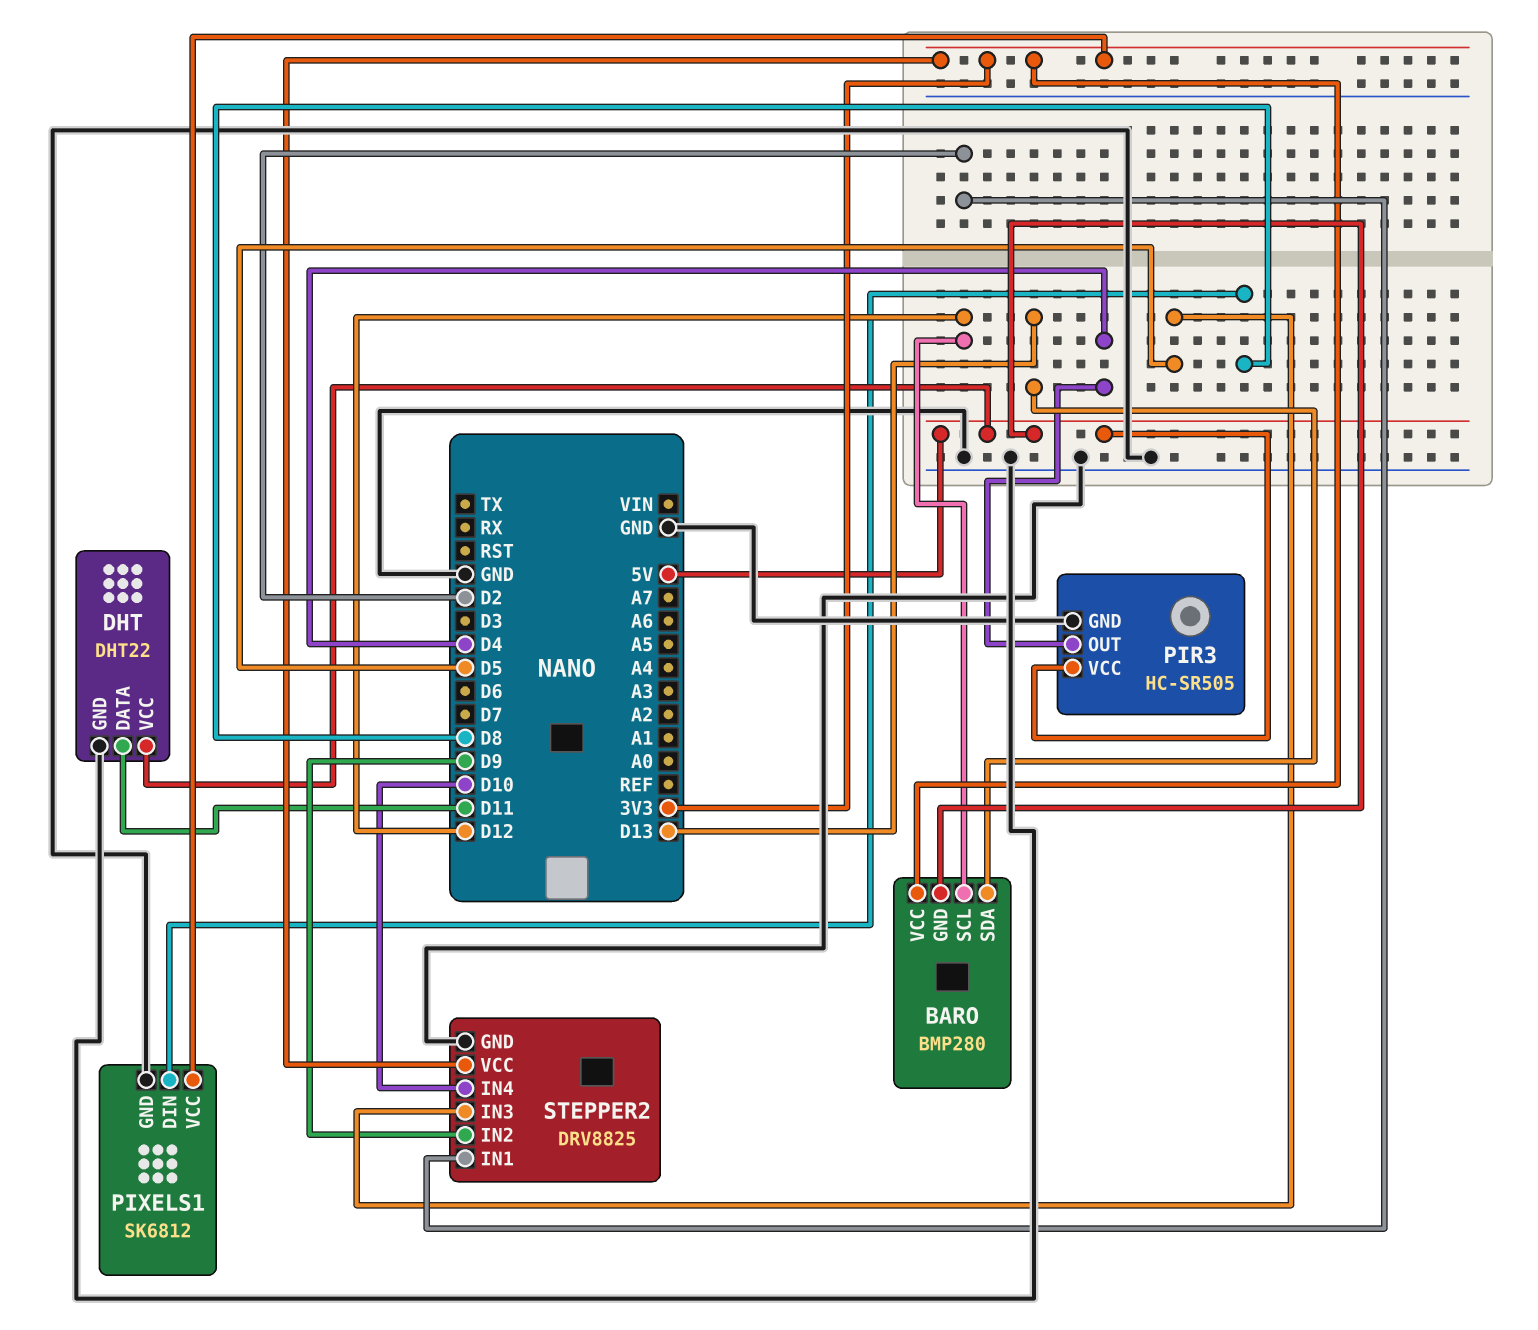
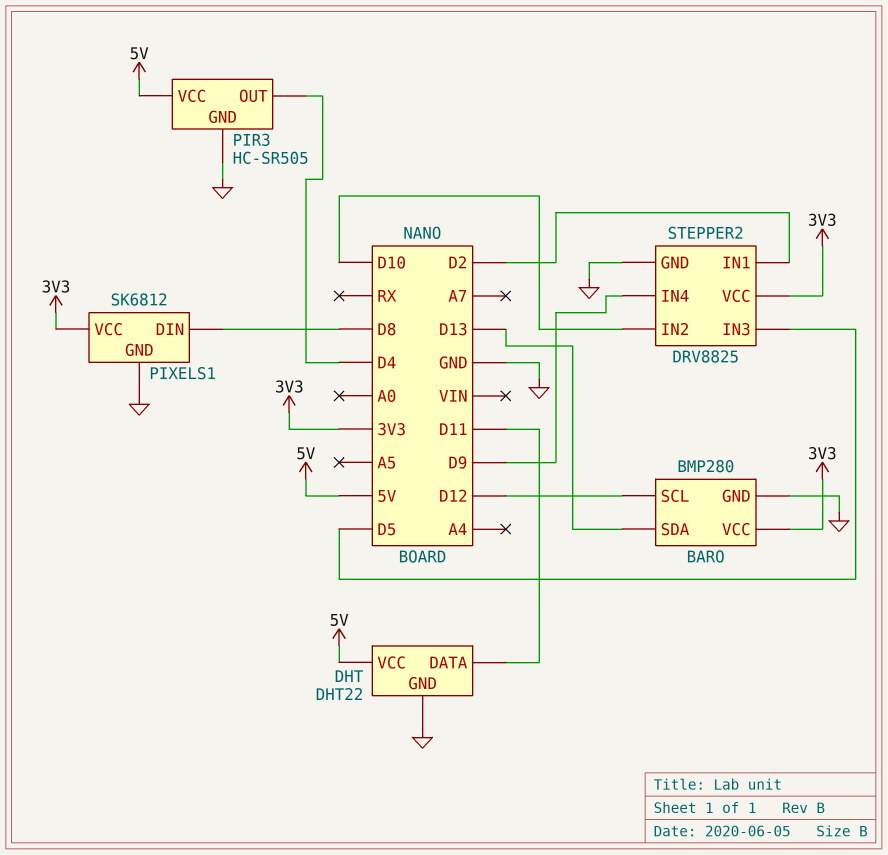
BARO pin GND: 5V -> GND
STEPPER2 pin IN2: D9 -> D10
STEPPER2 pin IN4: D10 -> D9

